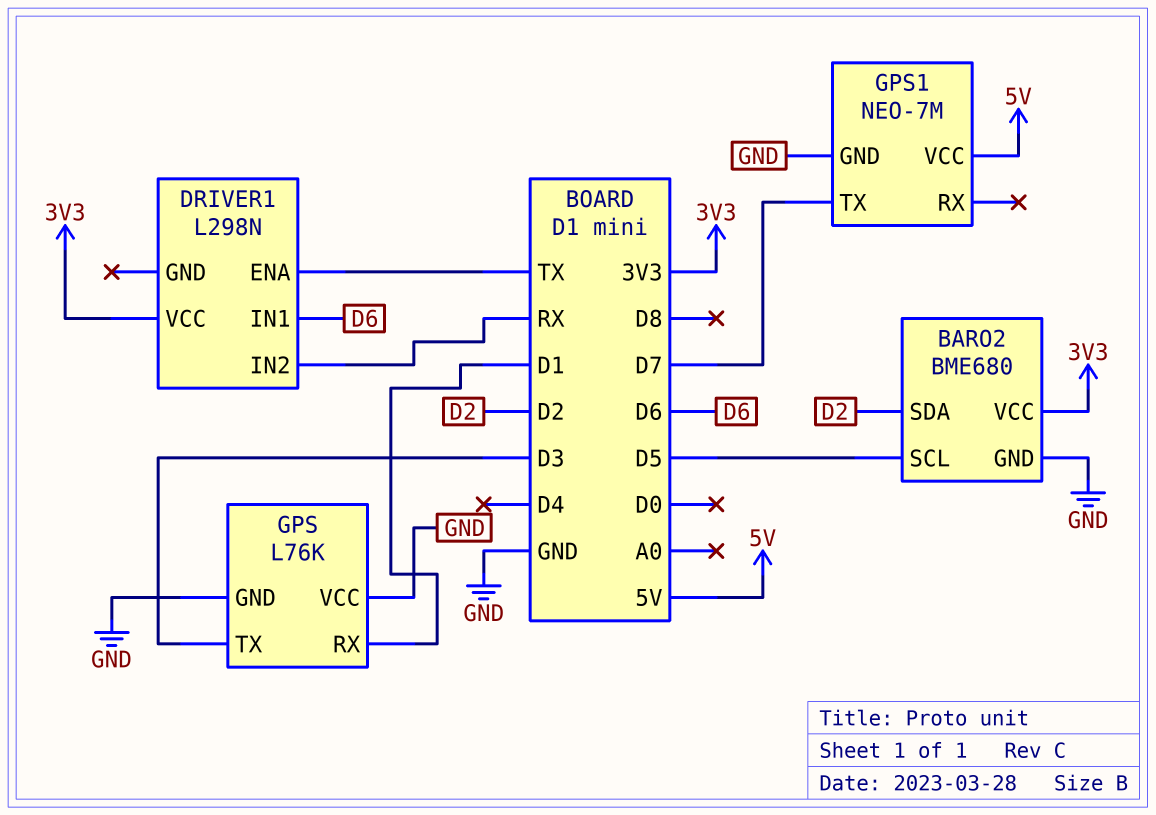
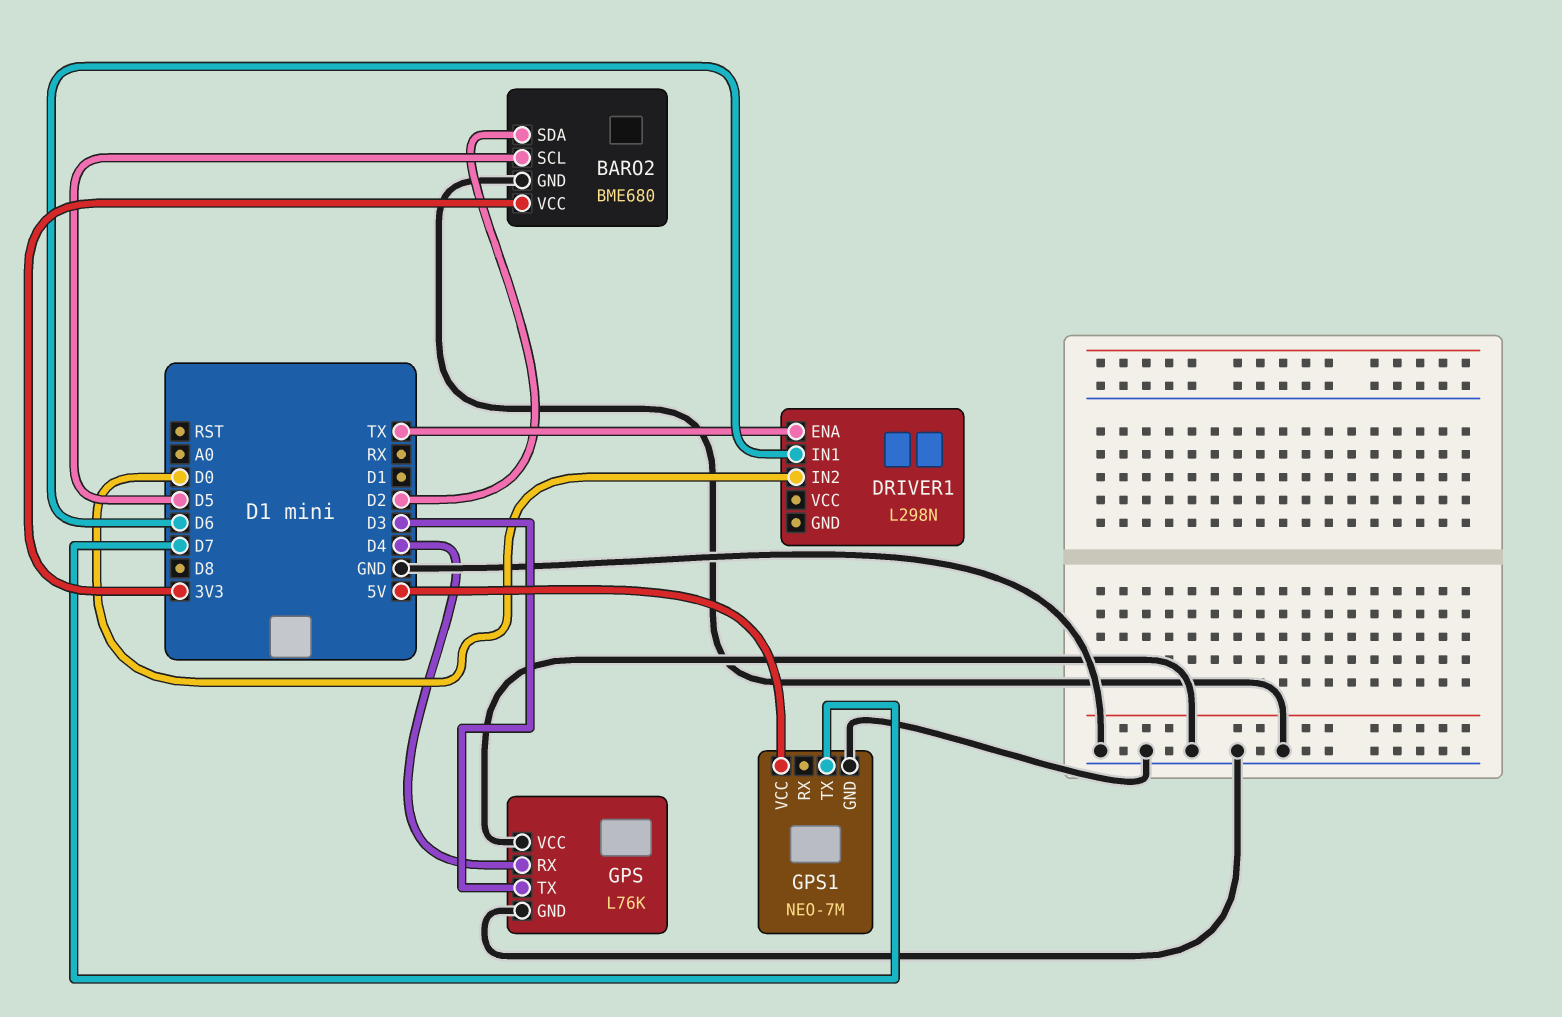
DRIVER1 pin IN2: RX -> D0
DRIVER1 pin VCC: 3V3 -> none
GPS pin RX: D1 -> D4

